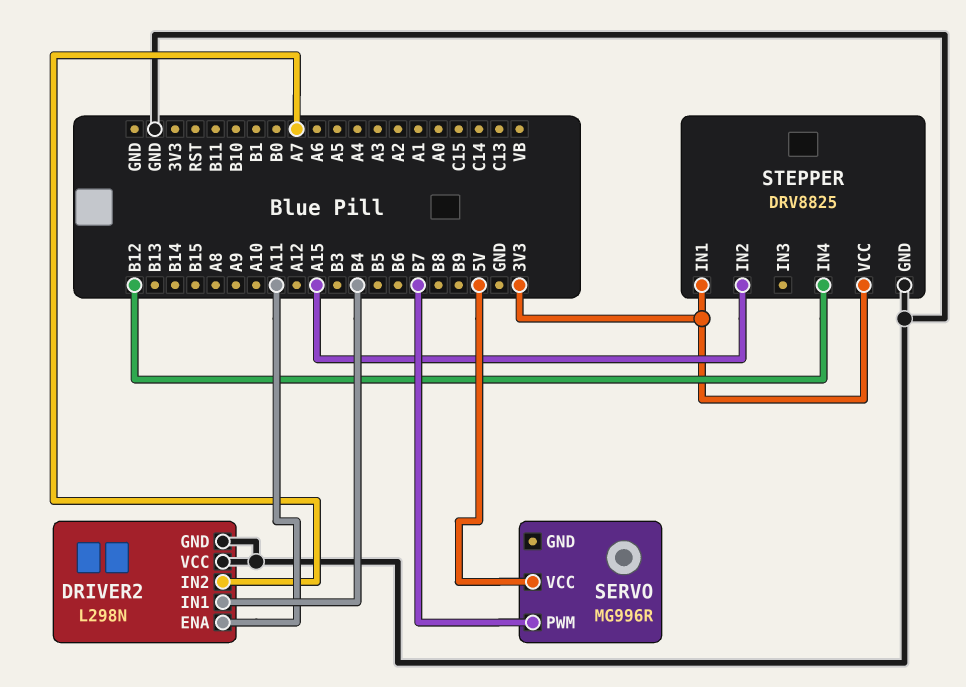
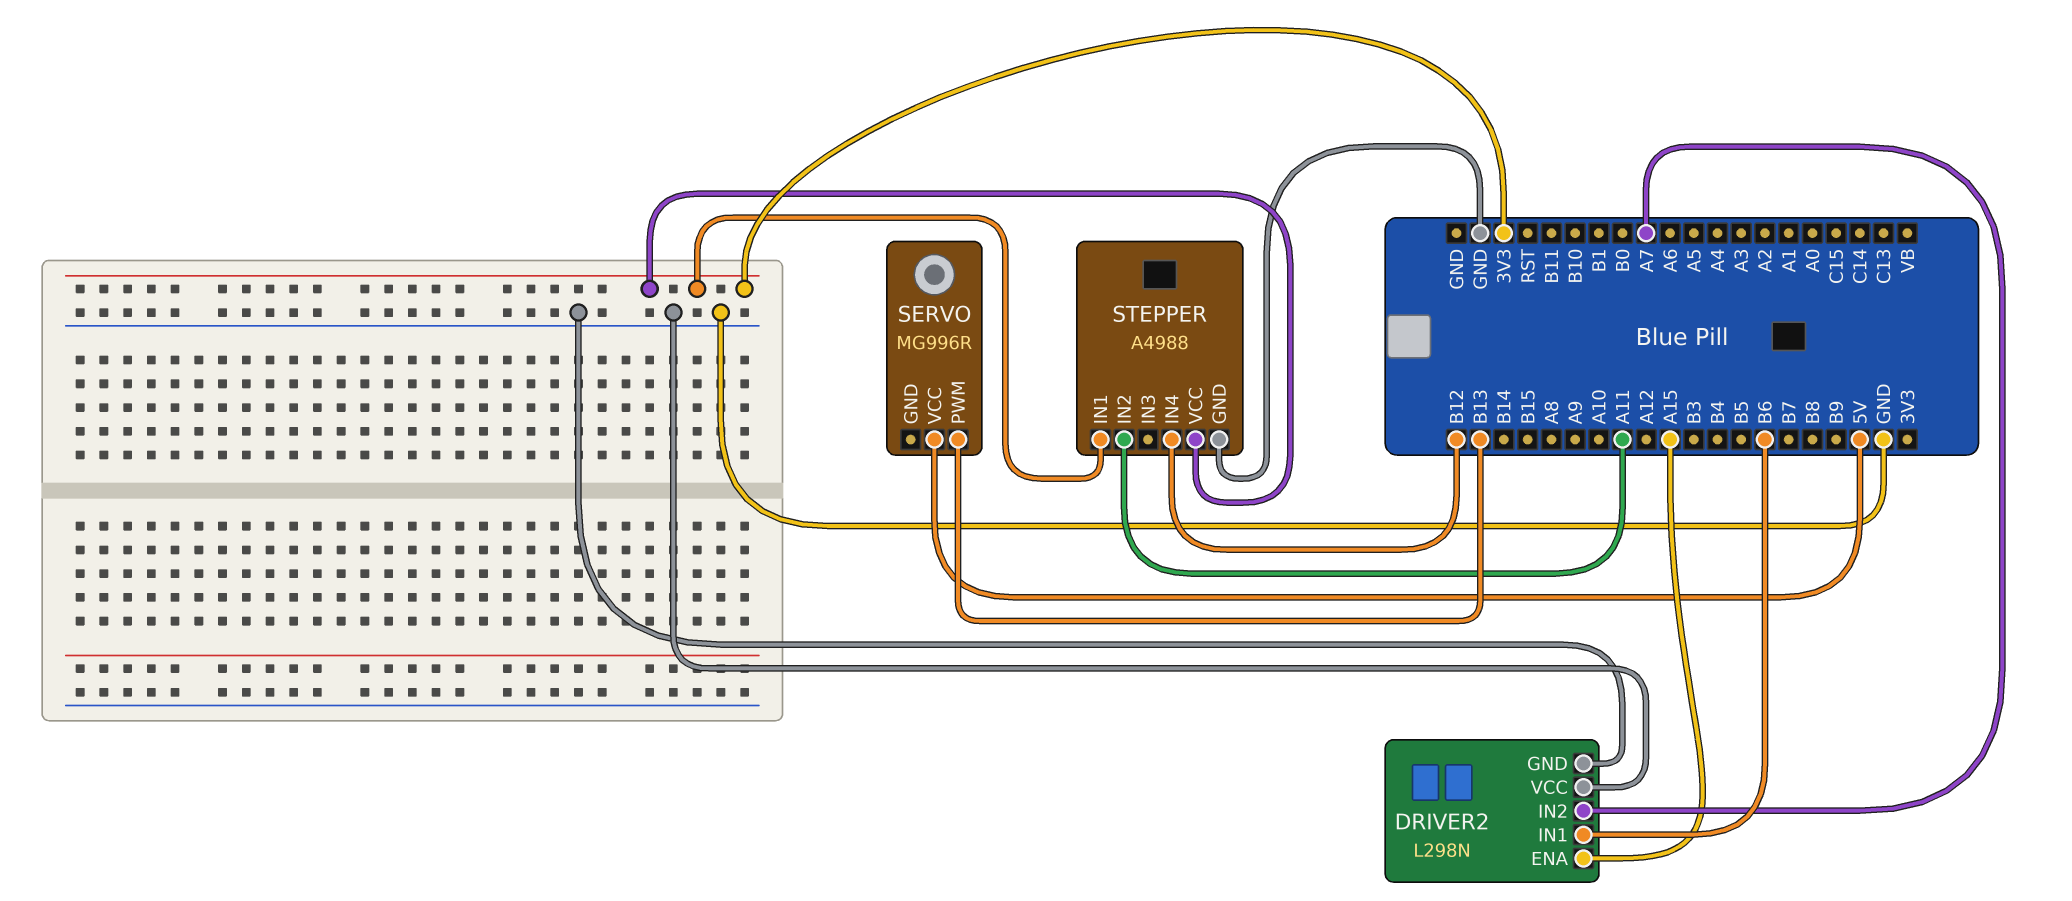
DRIVER2 pin ENA: A11 -> A15
DRIVER2 pin IN1: B4 -> B6
SERVO pin PWM: B7 -> B13
STEPPER: DRV8825 -> A4988
STEPPER pin IN2: A15 -> A11

